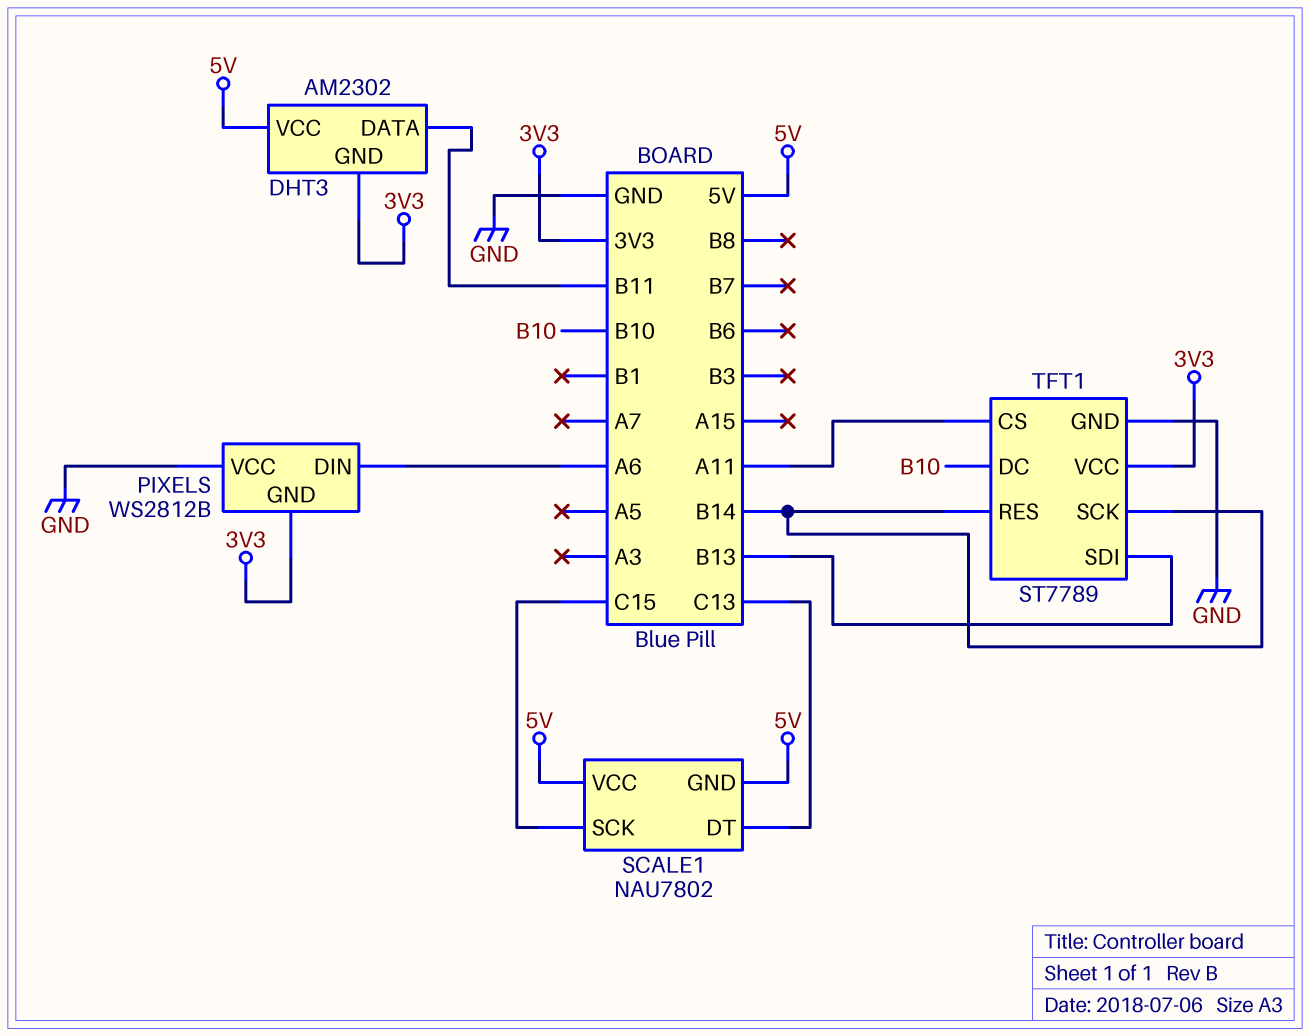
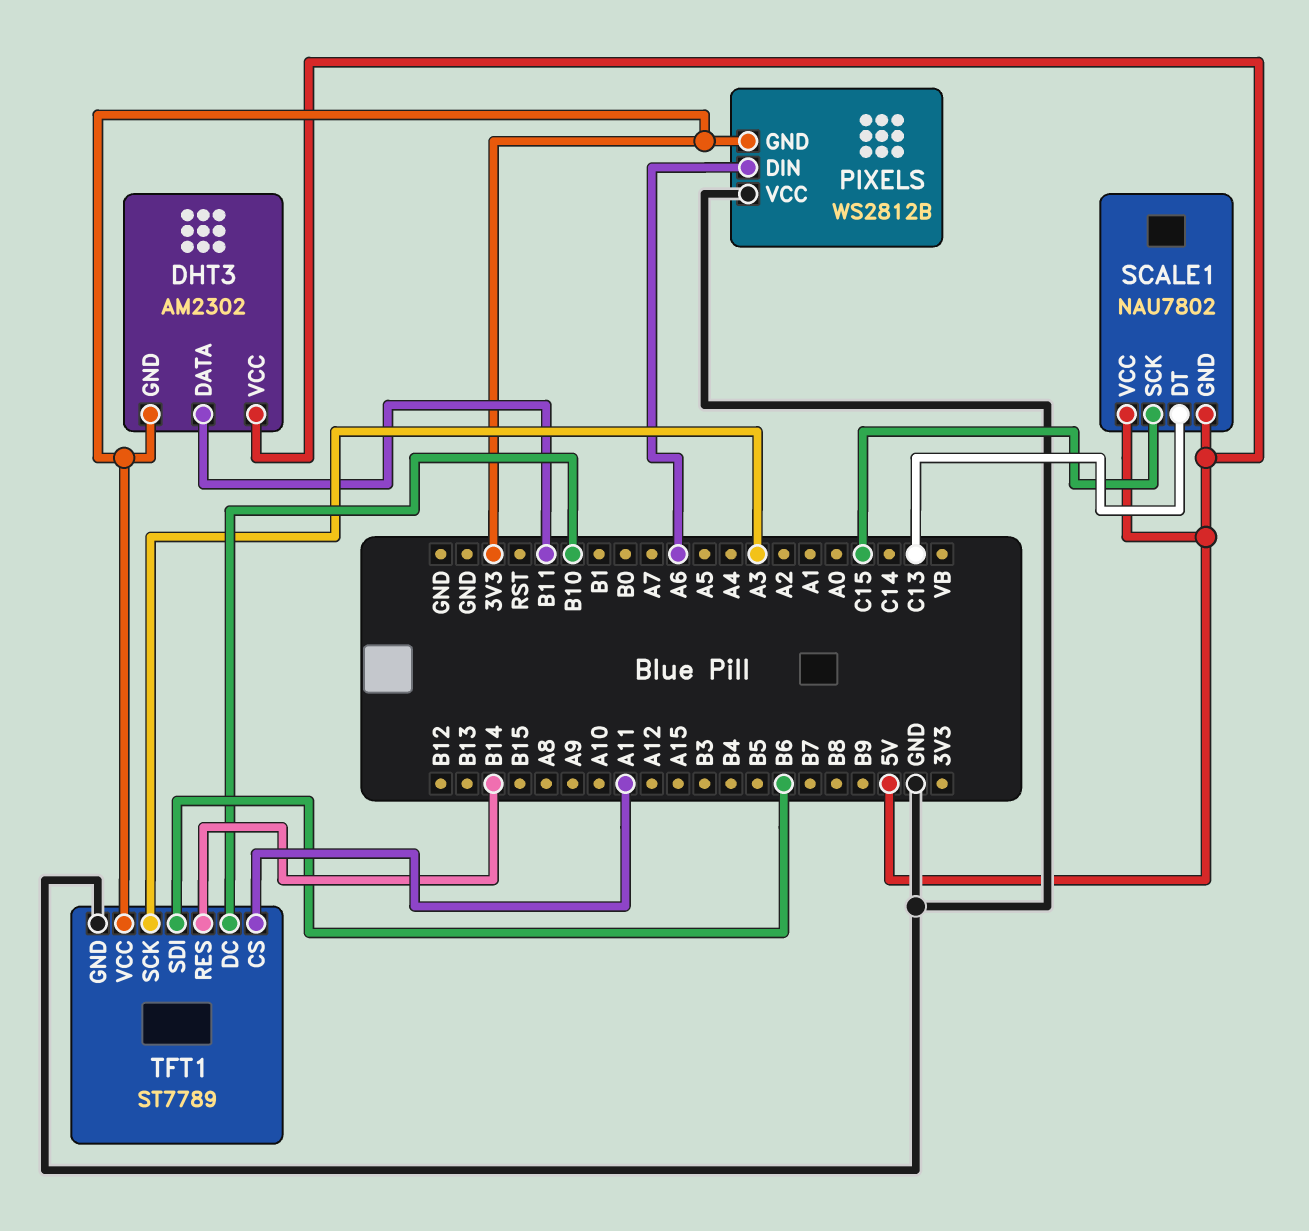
TFT1 pin SCK: B14 -> A3
TFT1 pin SDI: B13 -> B6

